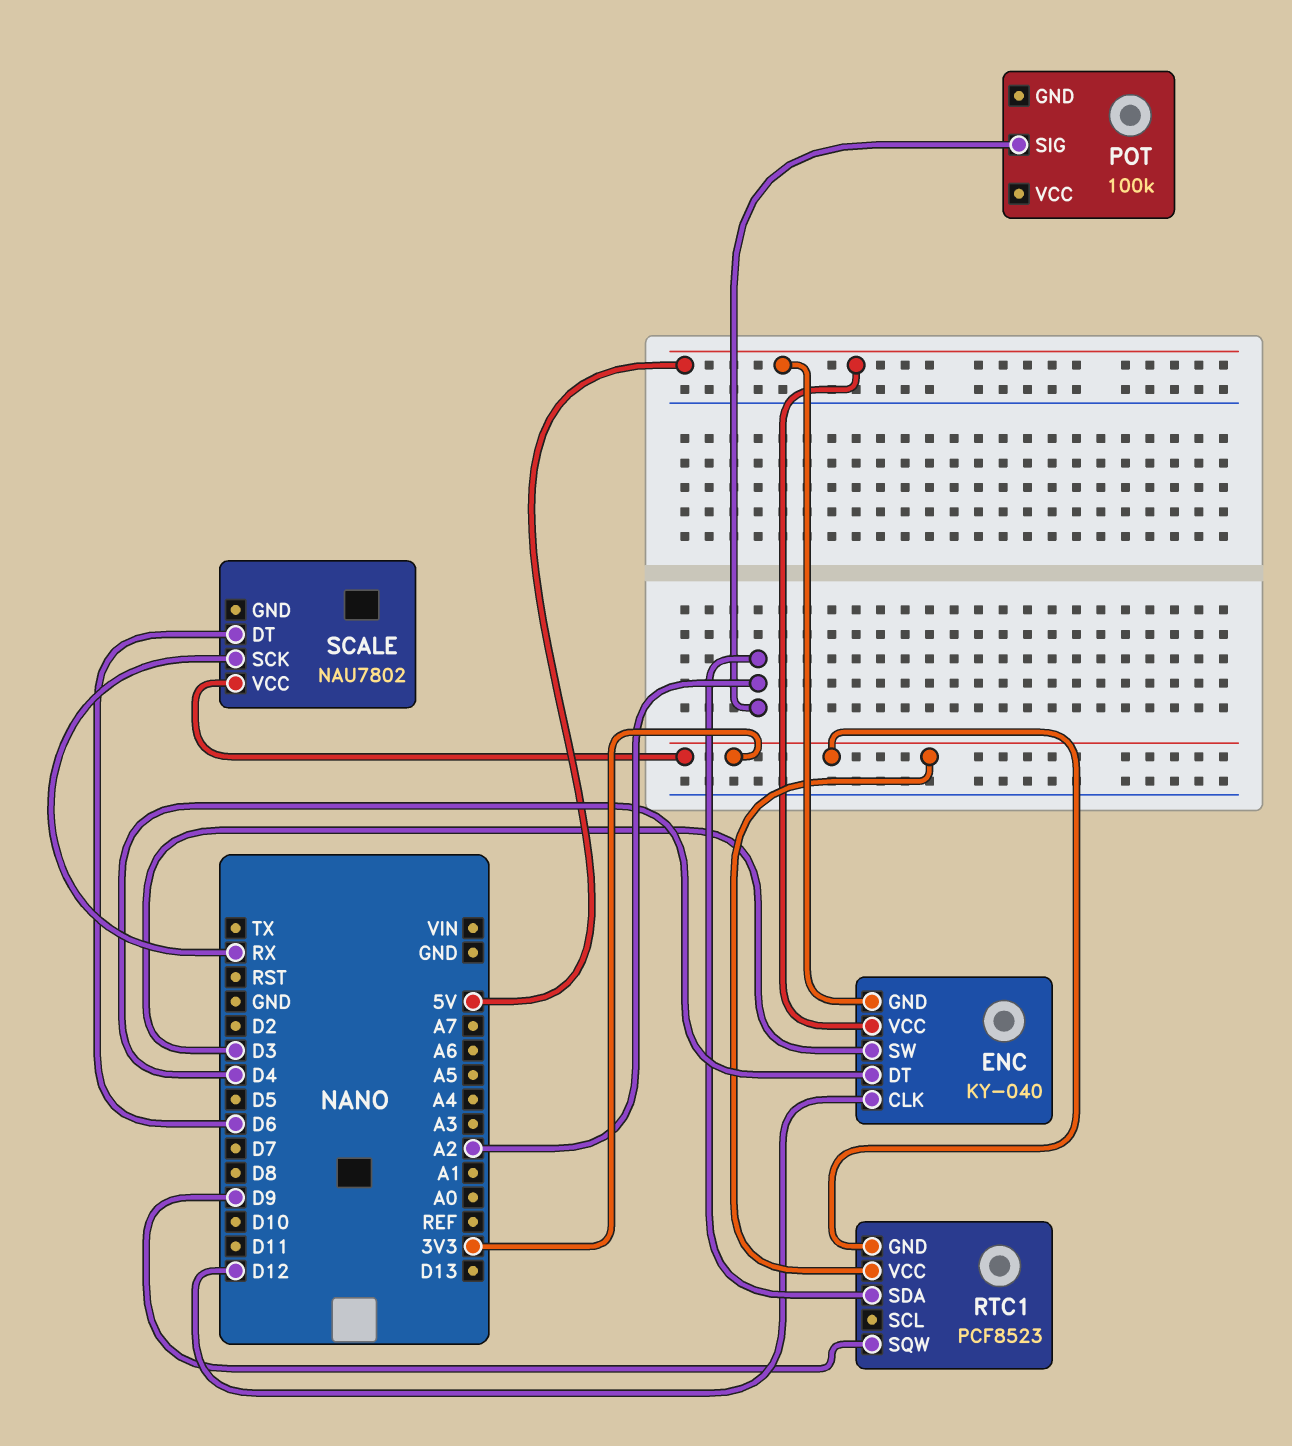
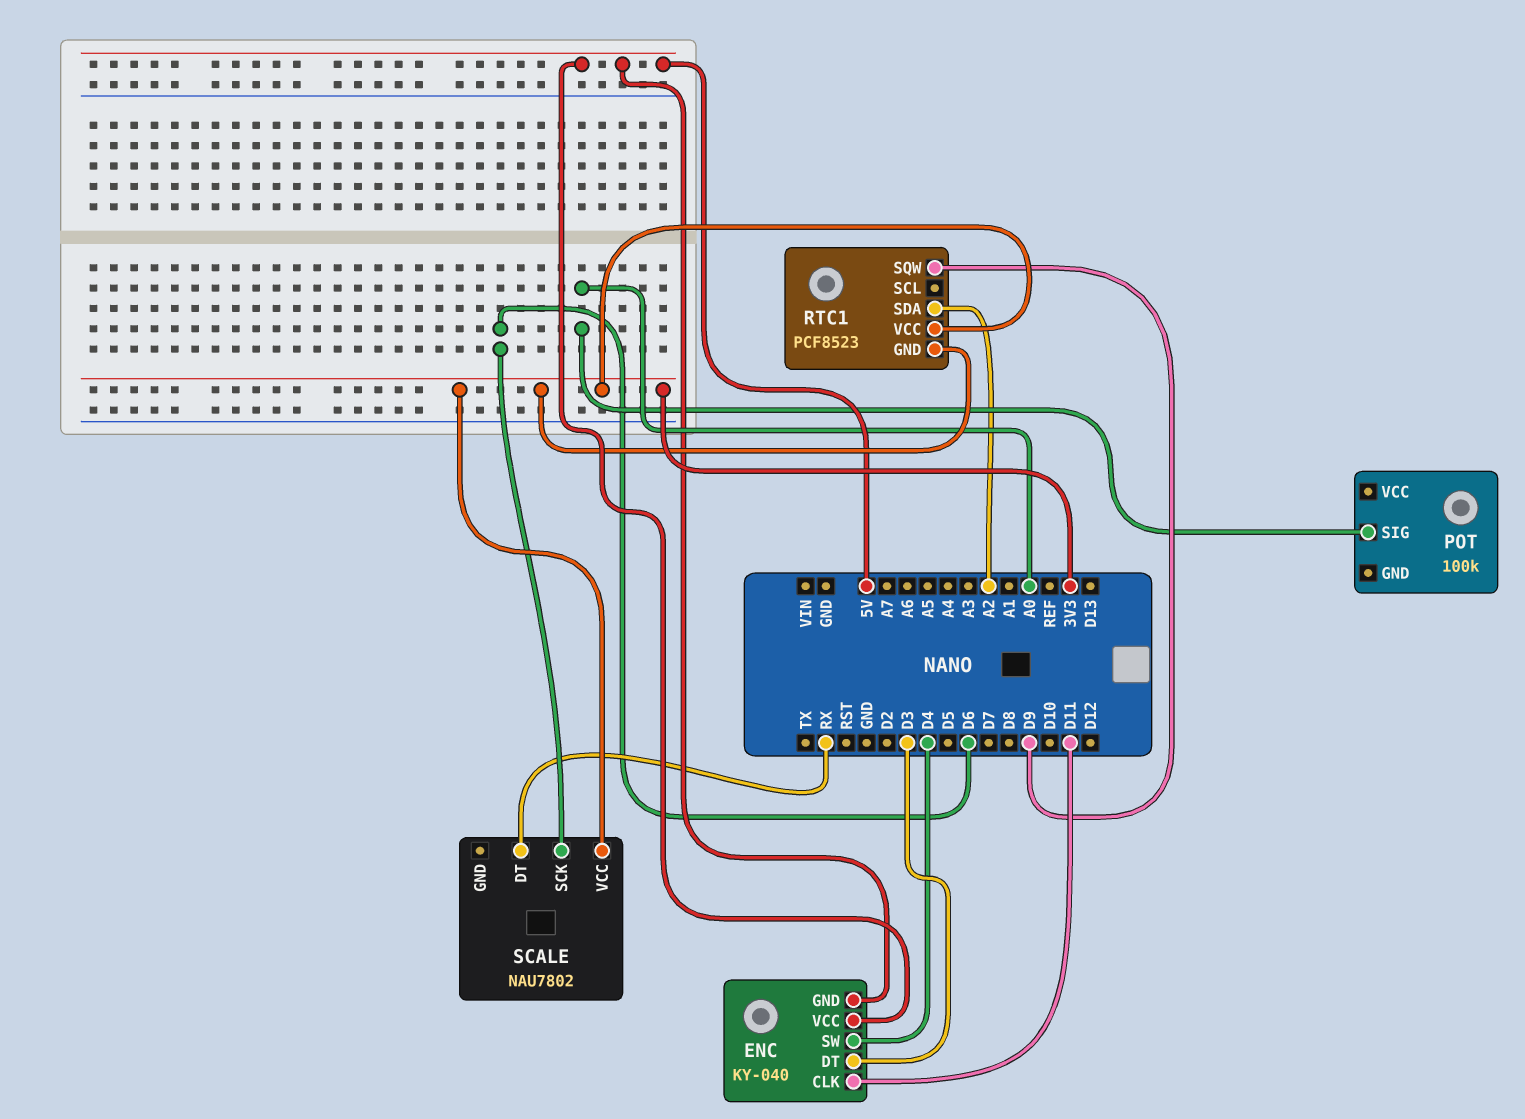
ENC pin CLK: D12 -> D11
ENC pin DT: D4 -> D3
ENC pin SW: D3 -> D4
POT pin SIG: A2 -> A0
SCALE pin DT: D6 -> RX
SCALE pin SCK: RX -> D6

